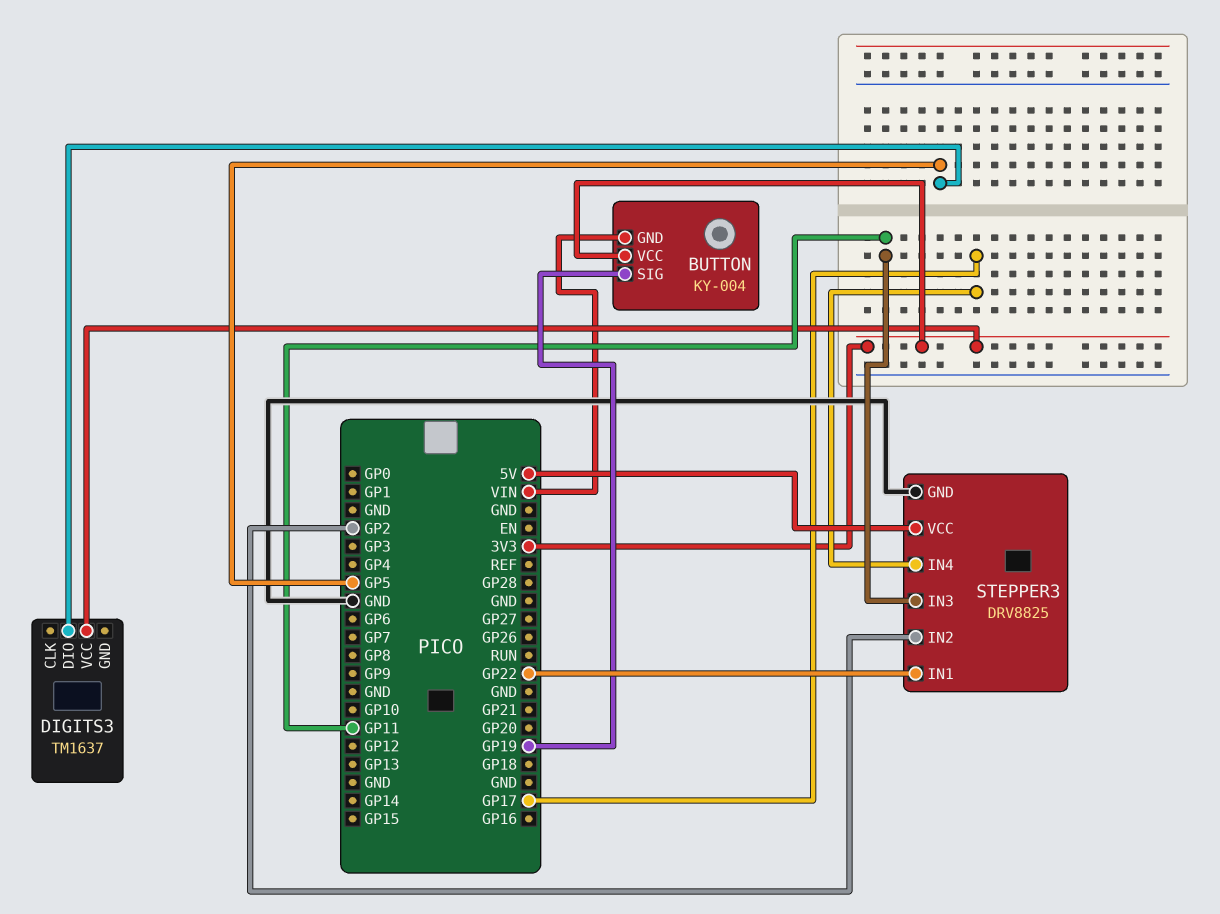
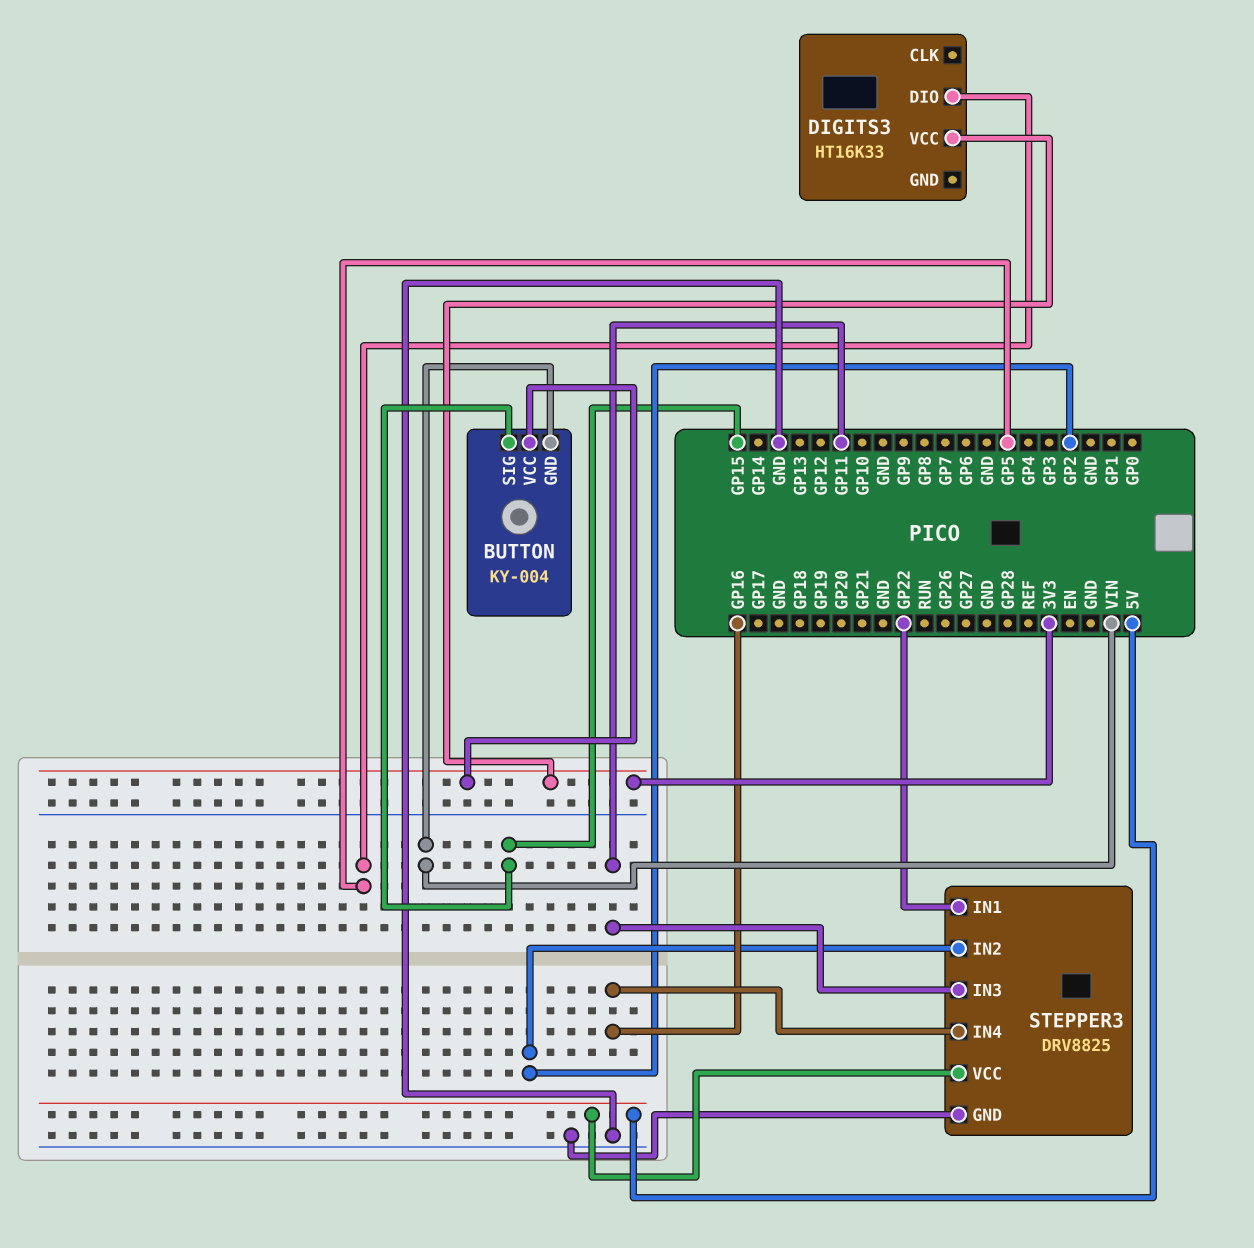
BUTTON pin SIG: GP19 -> GP15
DIGITS3: TM1637 -> HT16K33
STEPPER3 pin IN4: GP17 -> GP16

